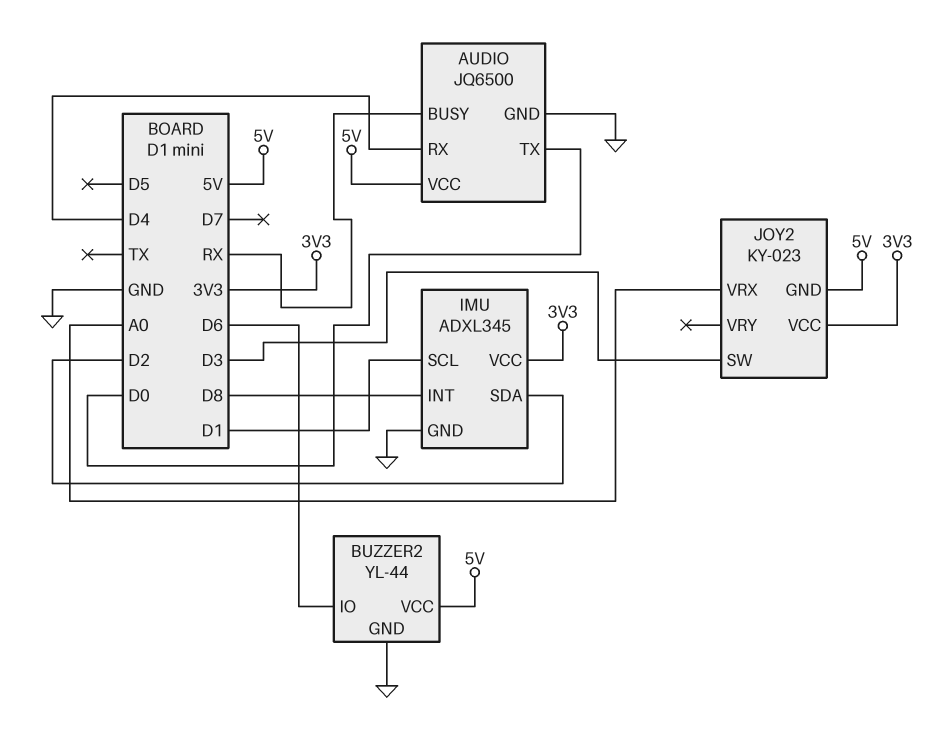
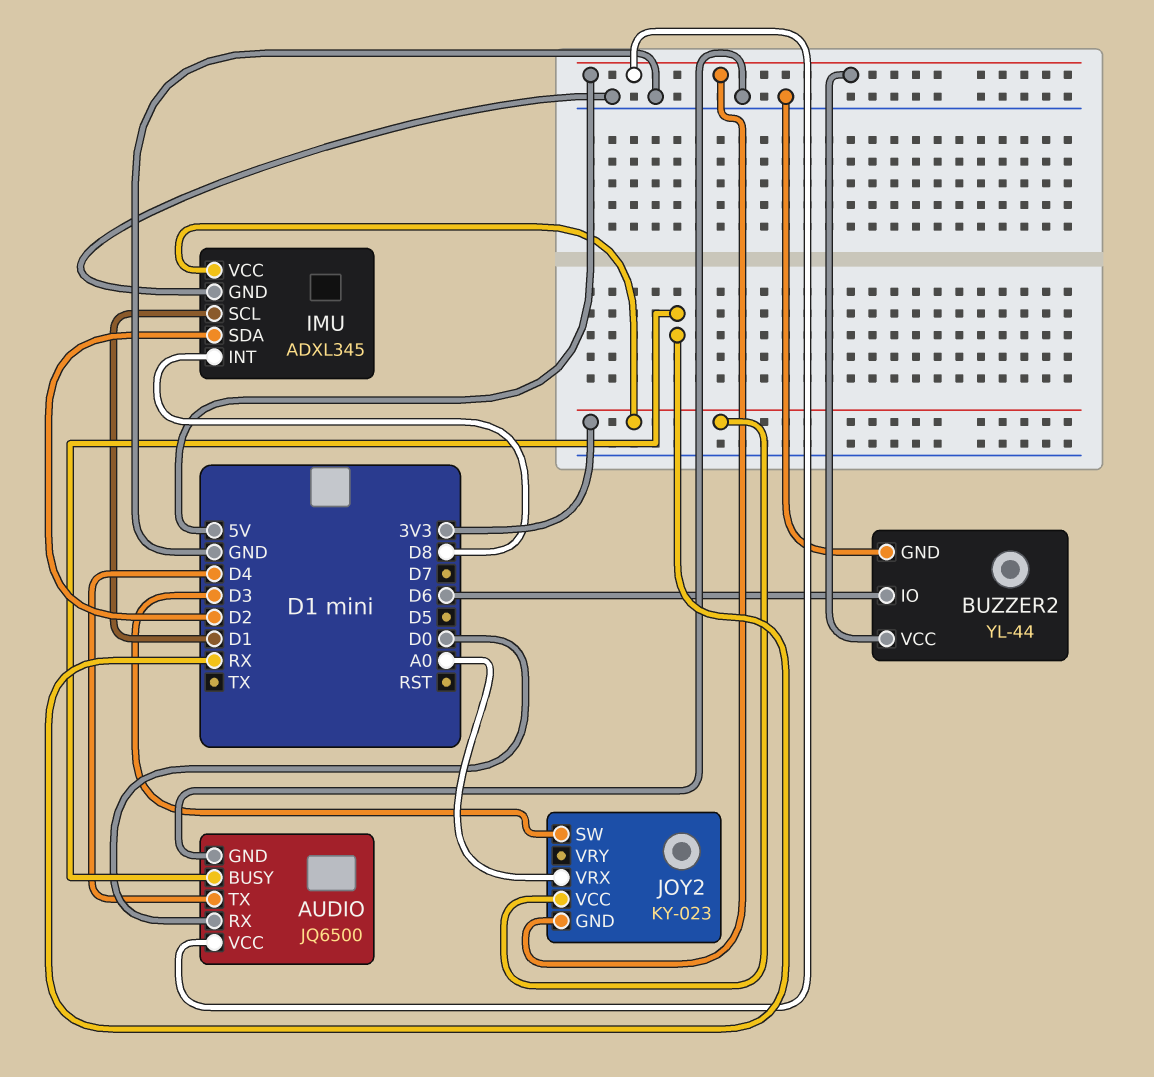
AUDIO pin RX: D4 -> D0
AUDIO pin TX: D0 -> D4

